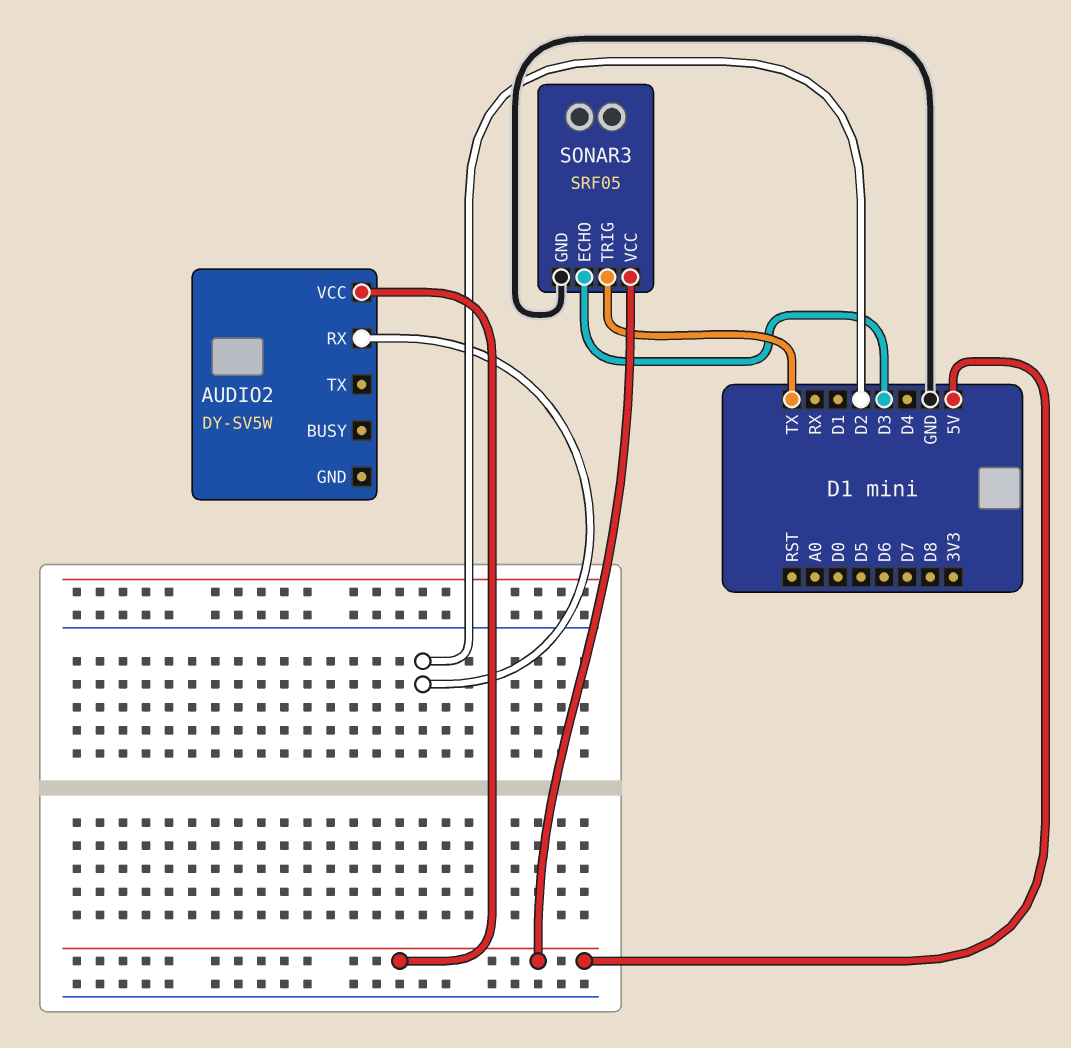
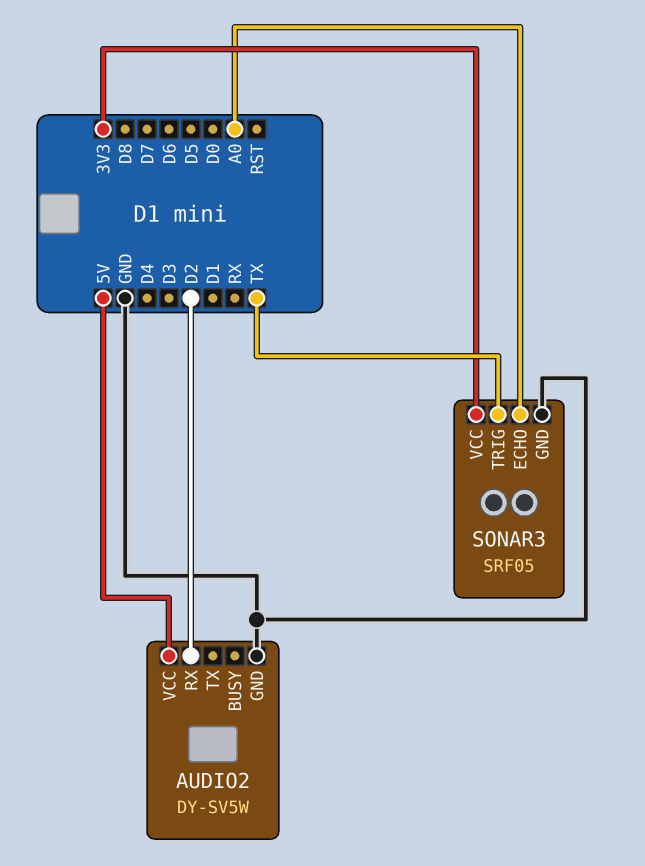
AUDIO2 pin GND: none -> GND
SONAR3 pin ECHO: D3 -> A0
SONAR3 pin VCC: 5V -> 3V3

